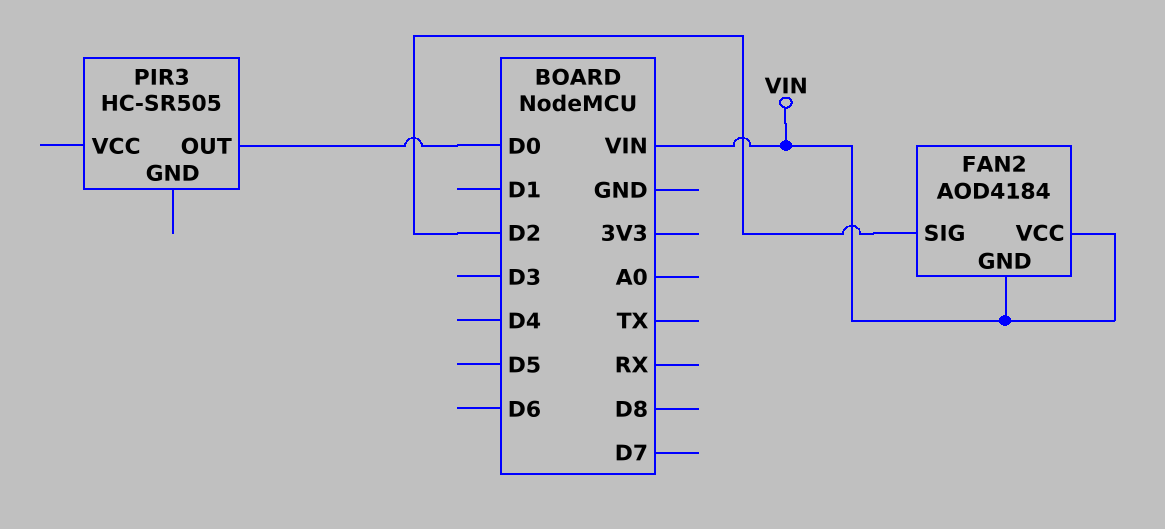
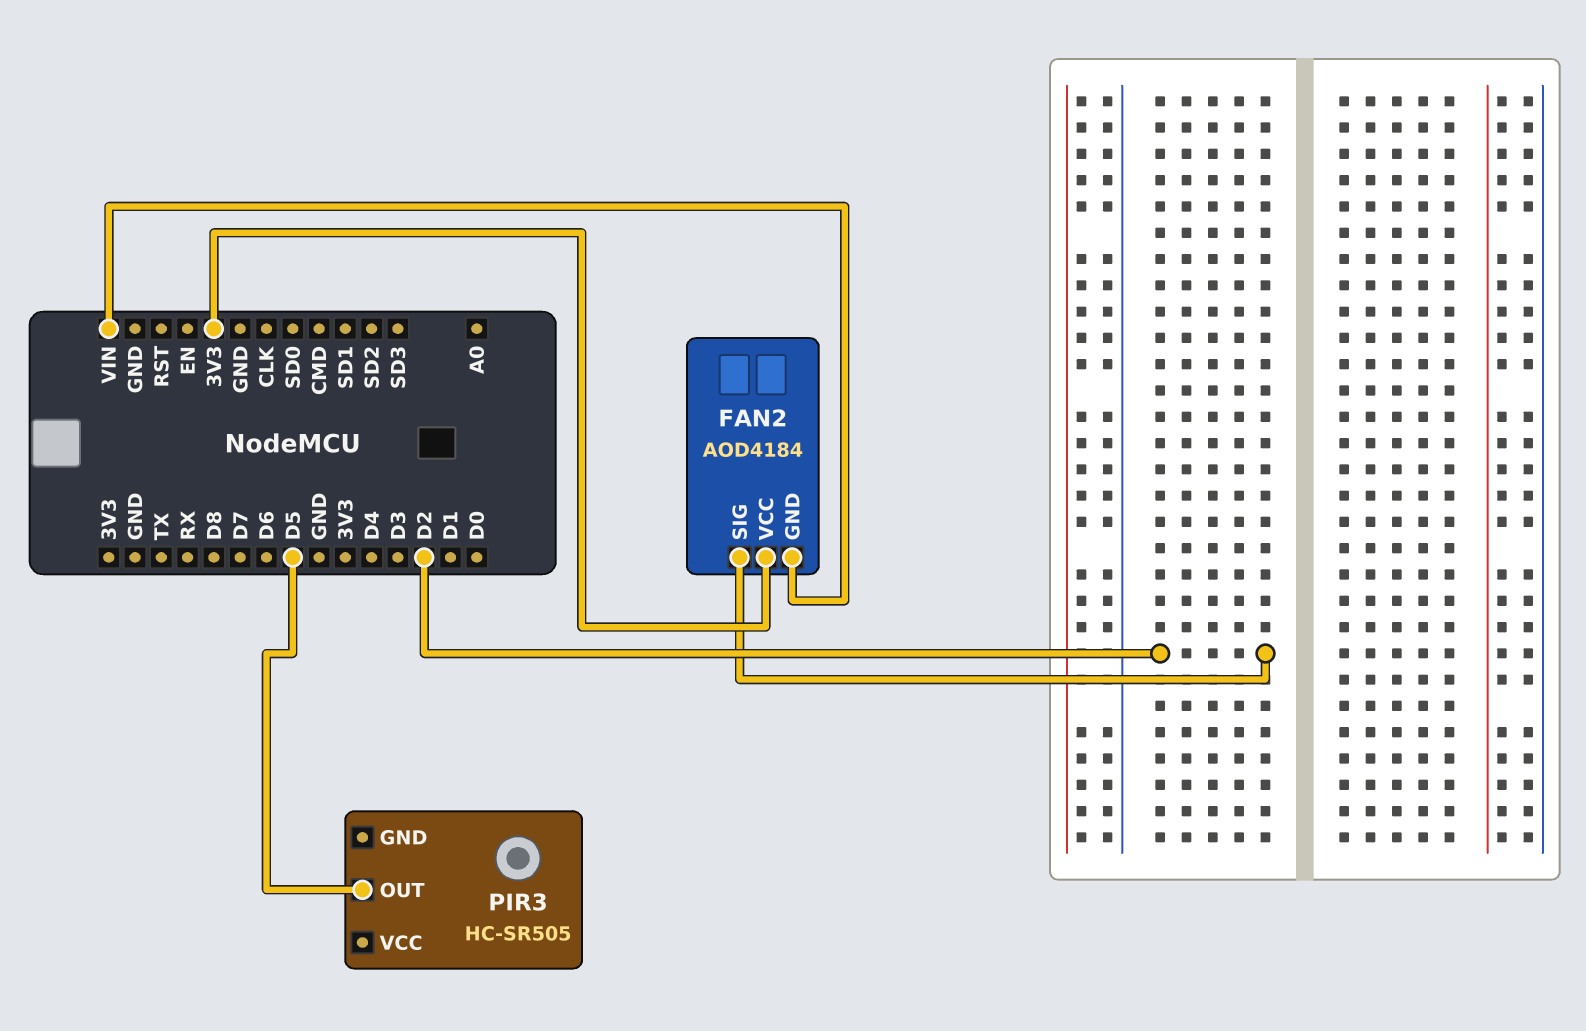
FAN2 pin VCC: VIN -> 3V3
PIR3 pin OUT: D0 -> D5

